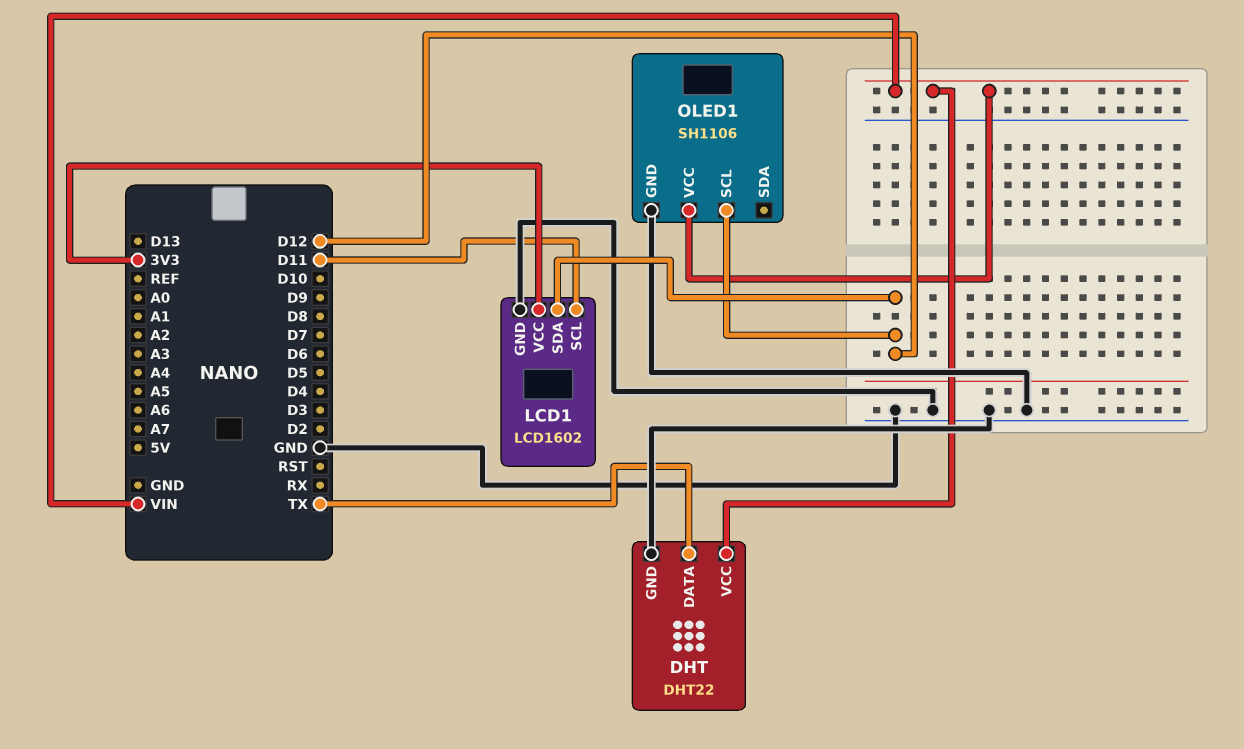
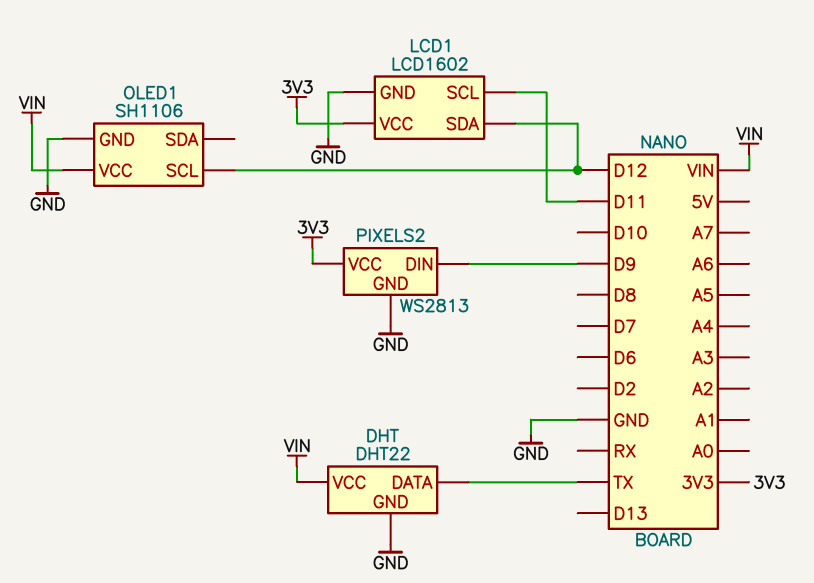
PIXELS2: none -> WS2813
PIXELS2 pin DIN: none -> D9
PIXELS2 pin GND: none -> GND
PIXELS2 pin VCC: none -> 3V3

